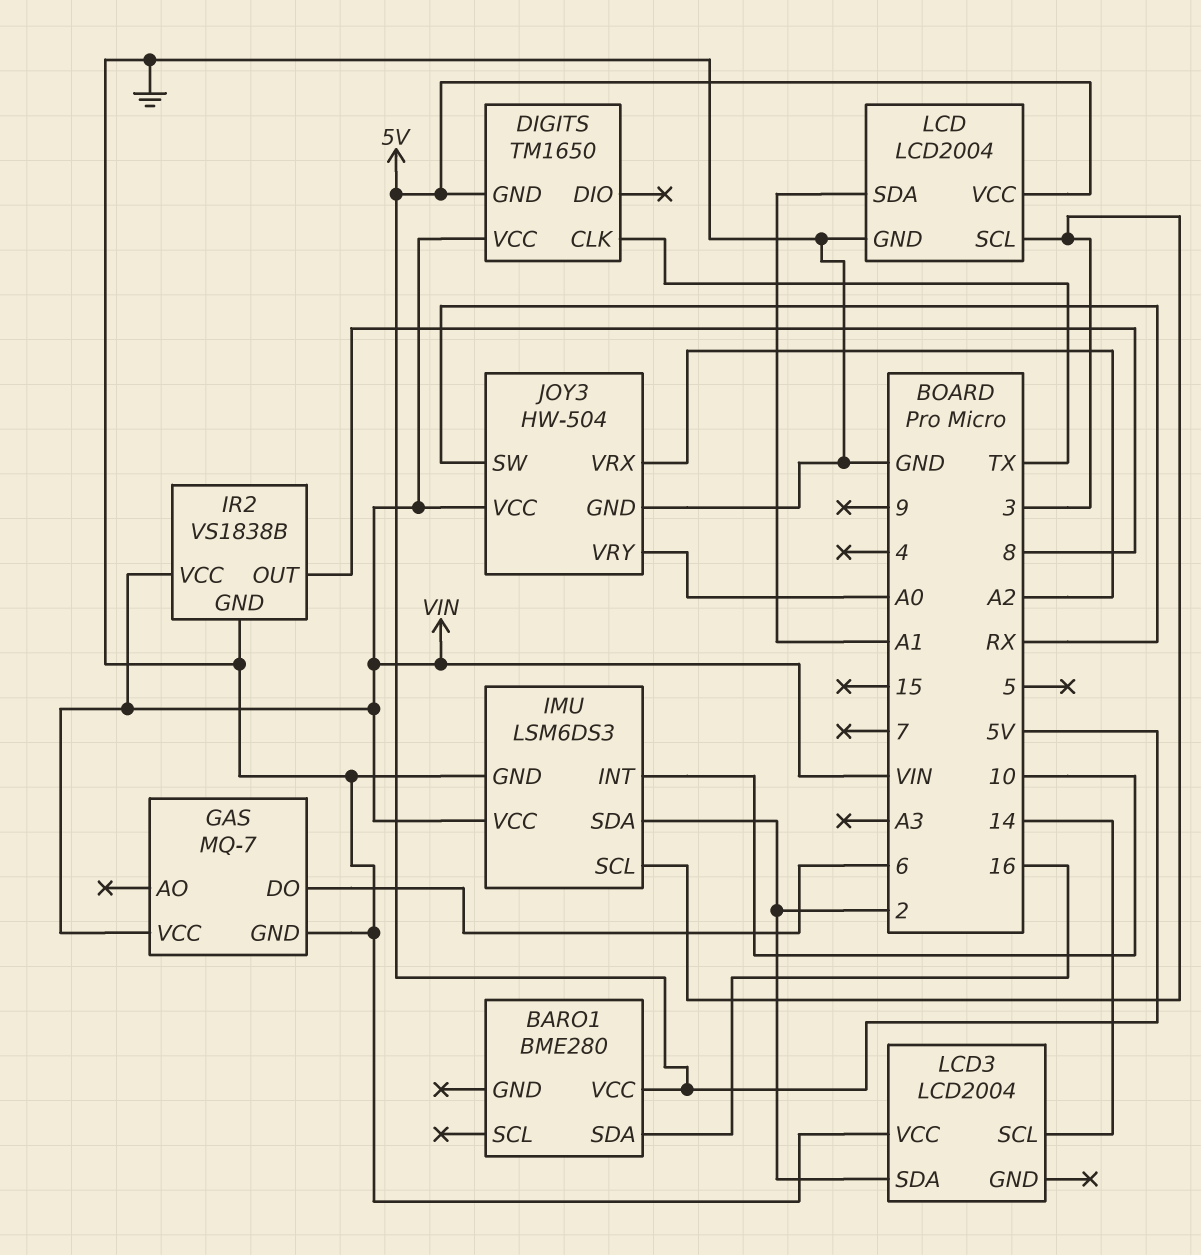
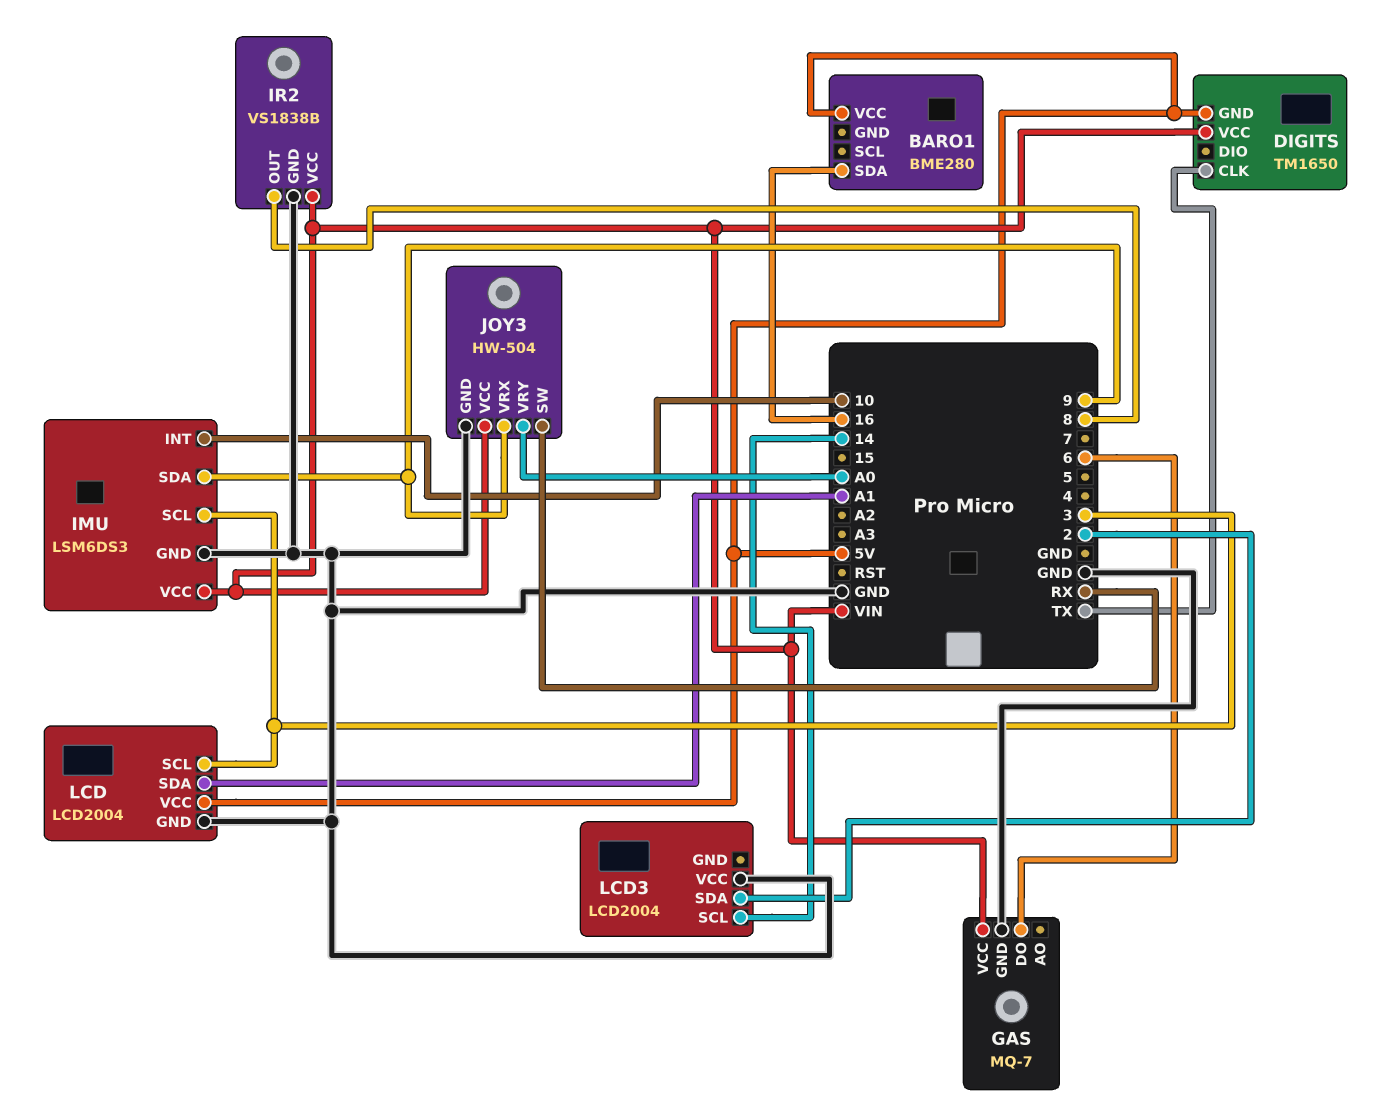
IMU pin SDA: 2 -> 9
JOY3 pin VRX: A2 -> 9

